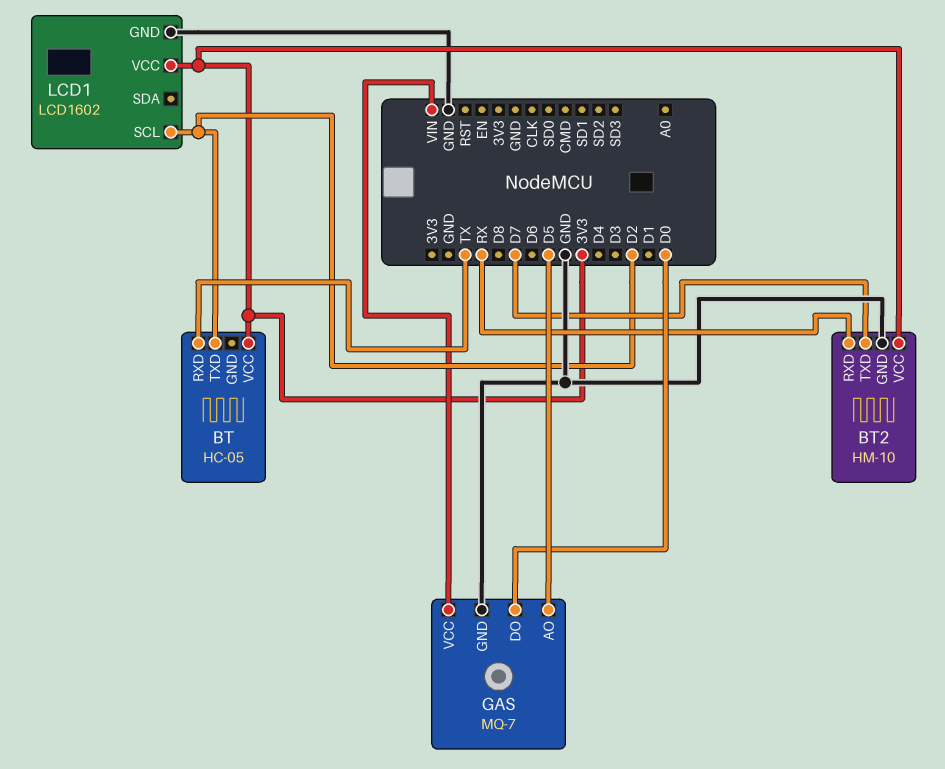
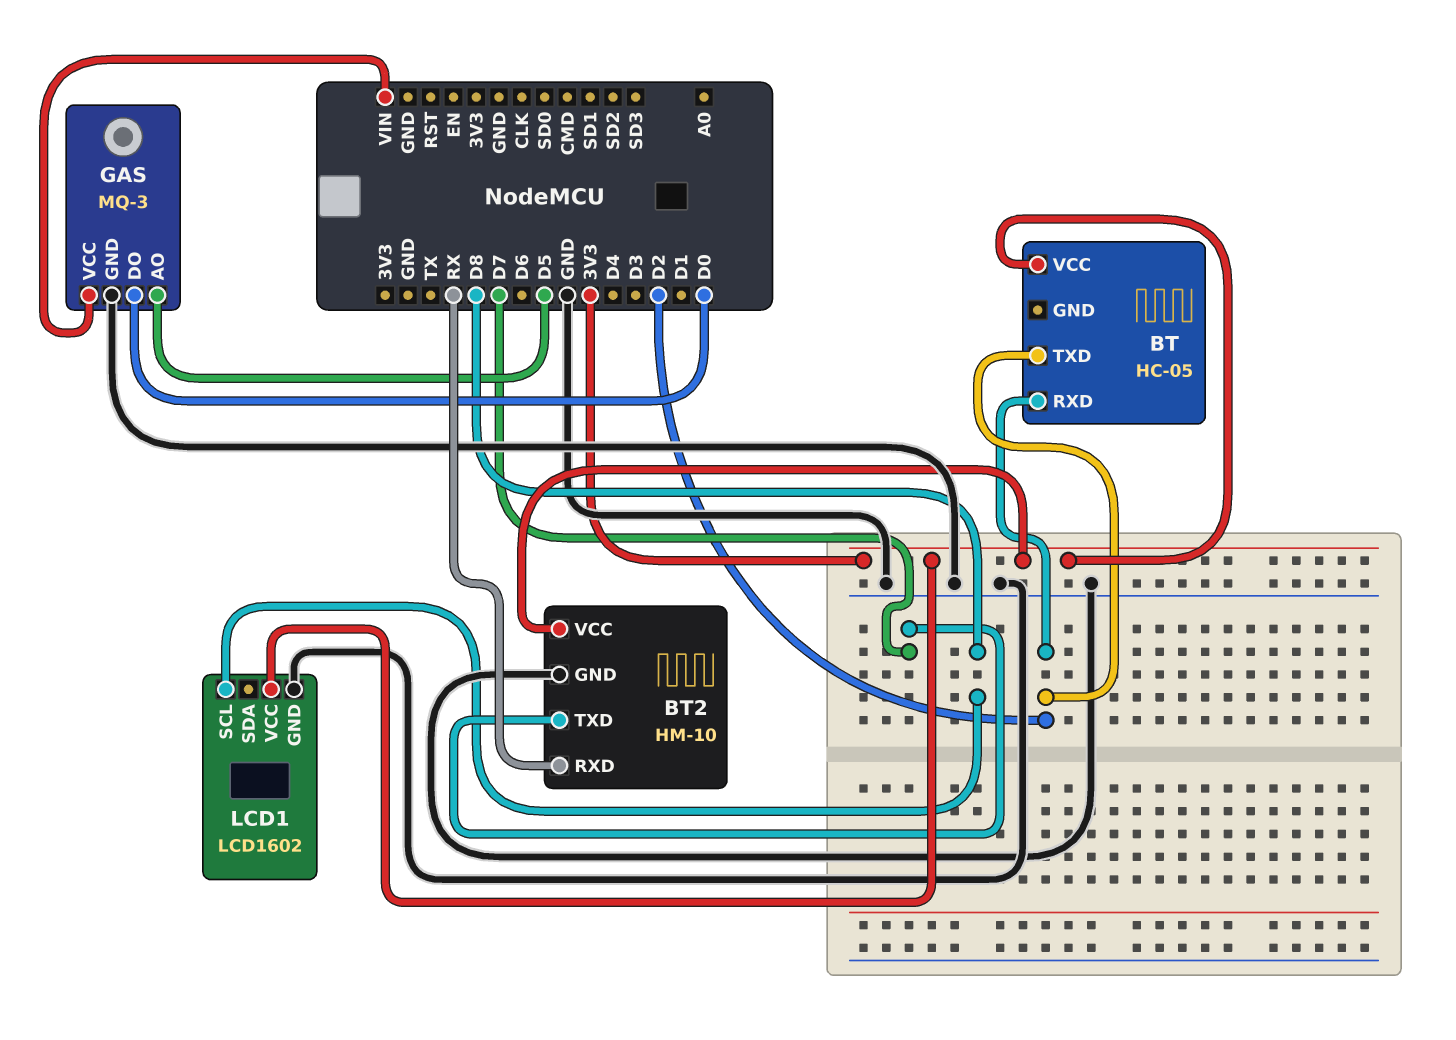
BT pin RXD: TX -> D2
GAS: MQ-7 -> MQ-3
LCD1 pin SCL: D2 -> D8

